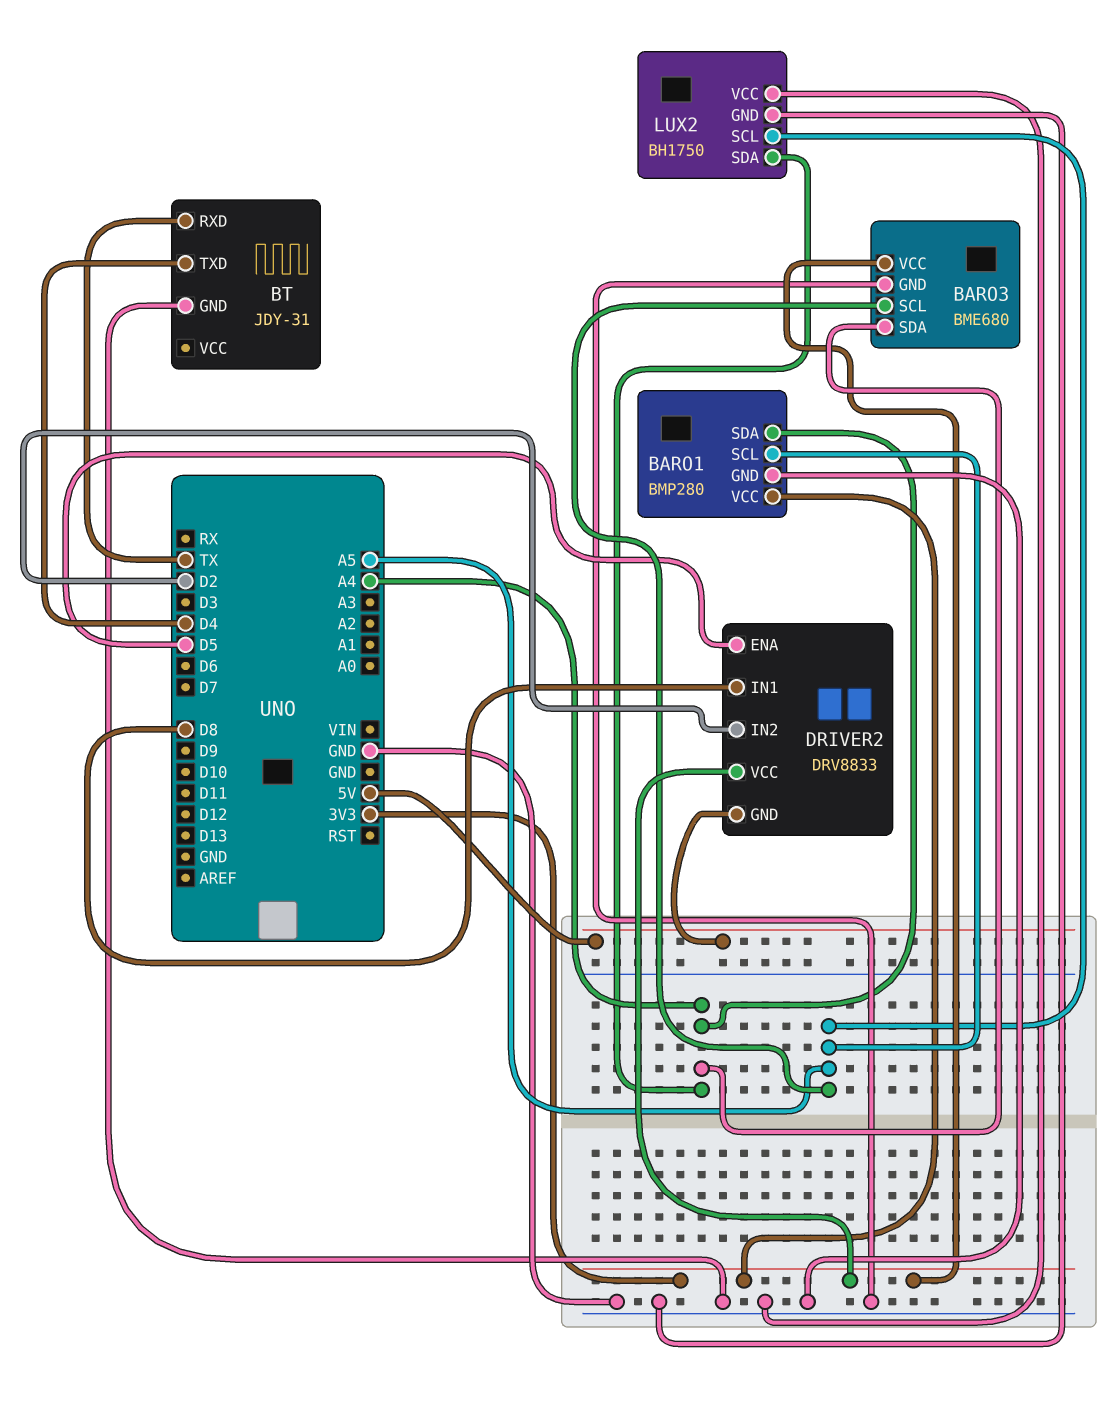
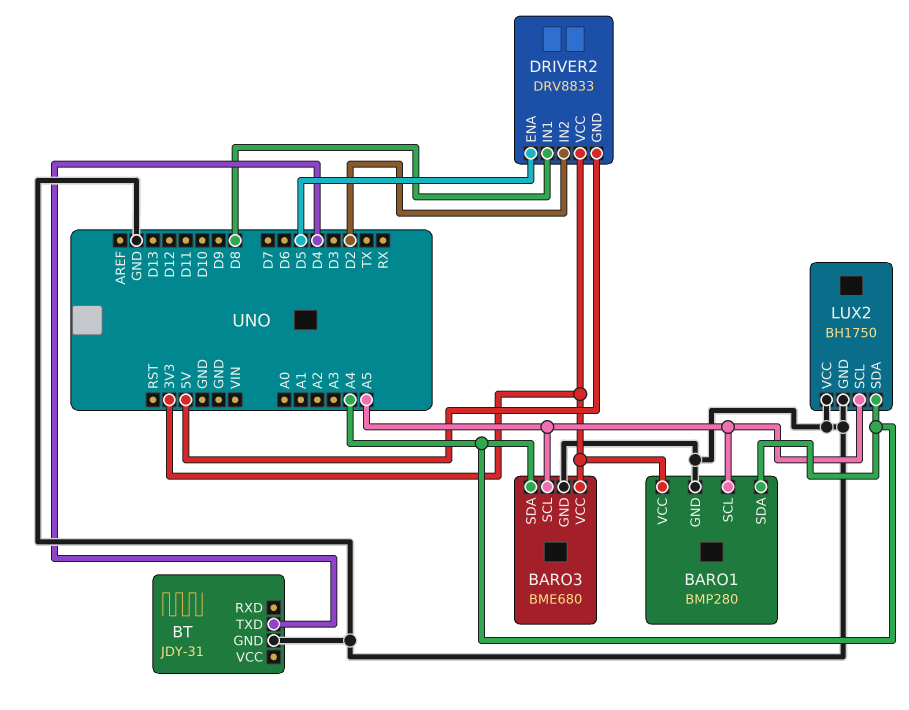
BT pin RXD: TX -> none

